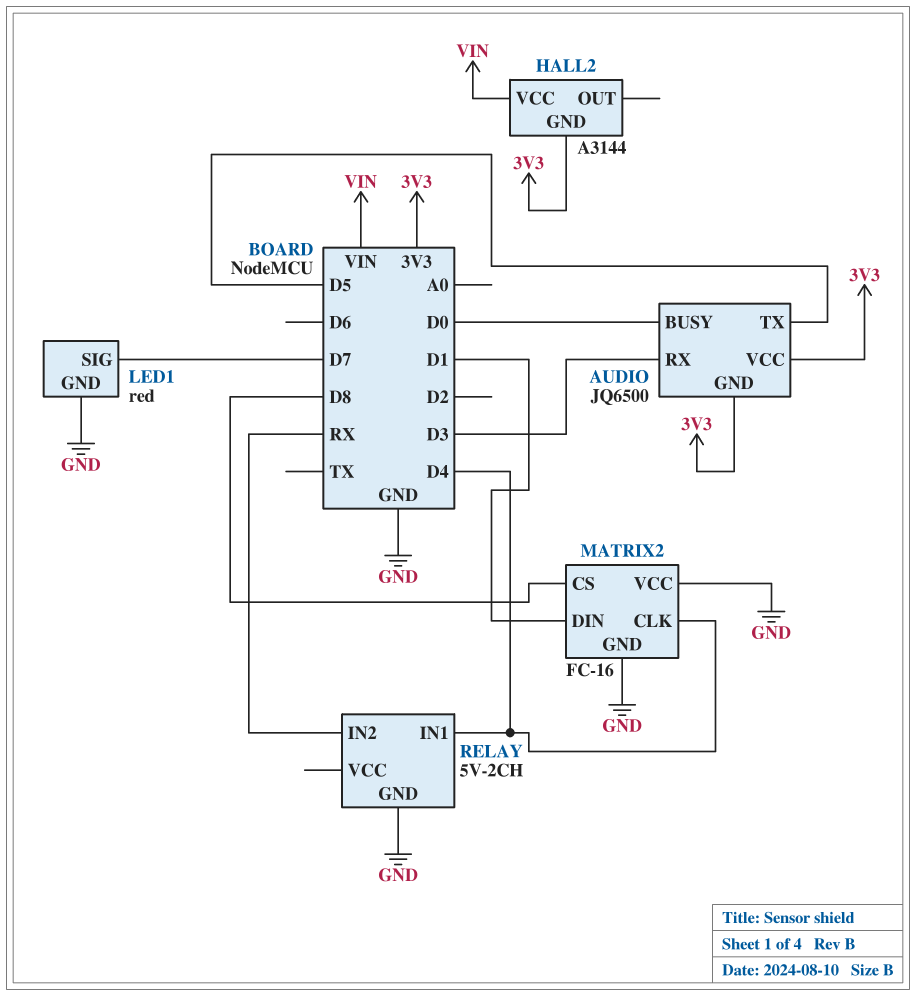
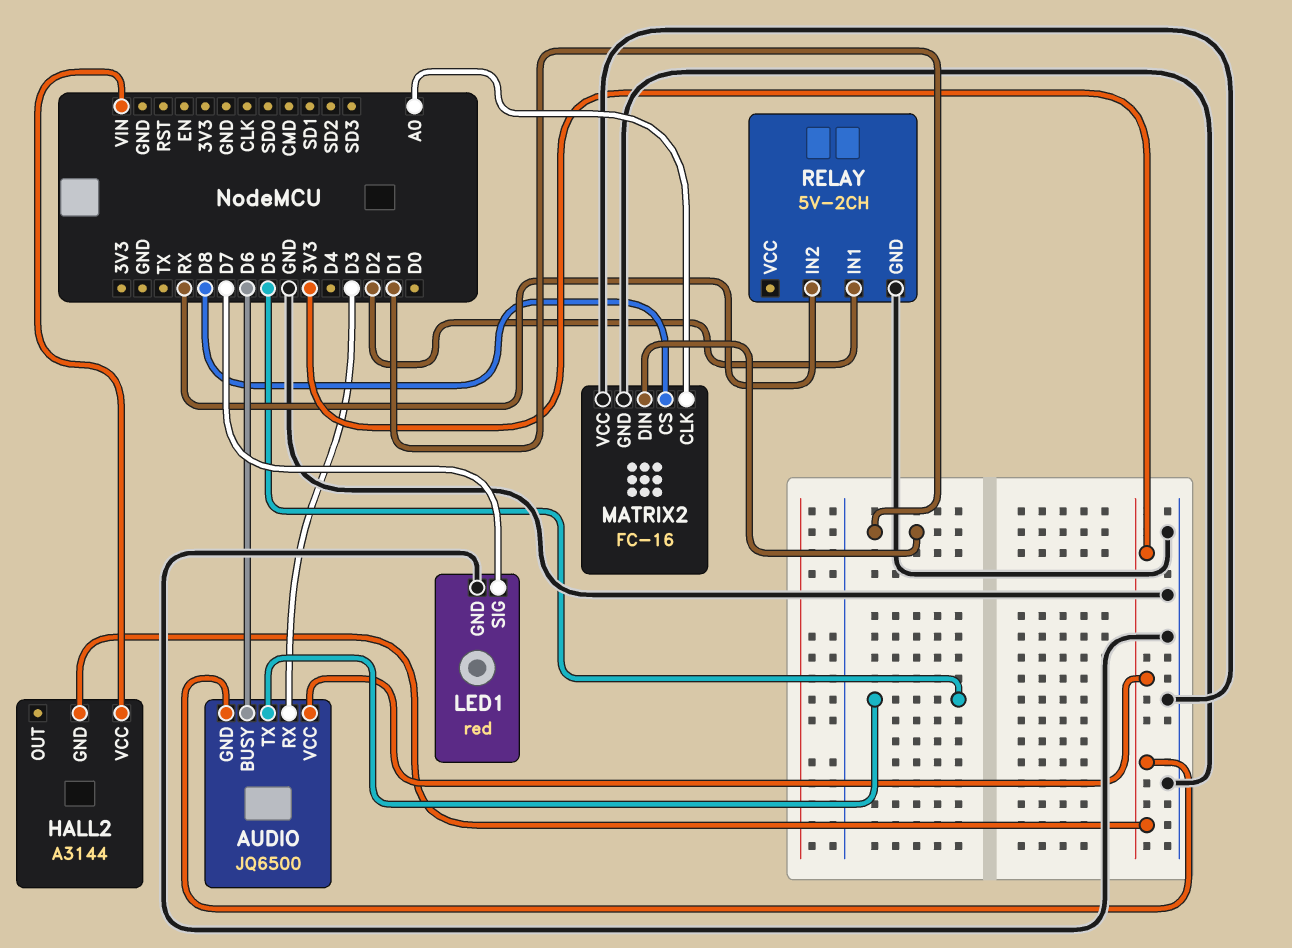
AUDIO pin BUSY: D0 -> D6
MATRIX2 pin CLK: D4 -> A0
RELAY pin IN1: D4 -> D2

